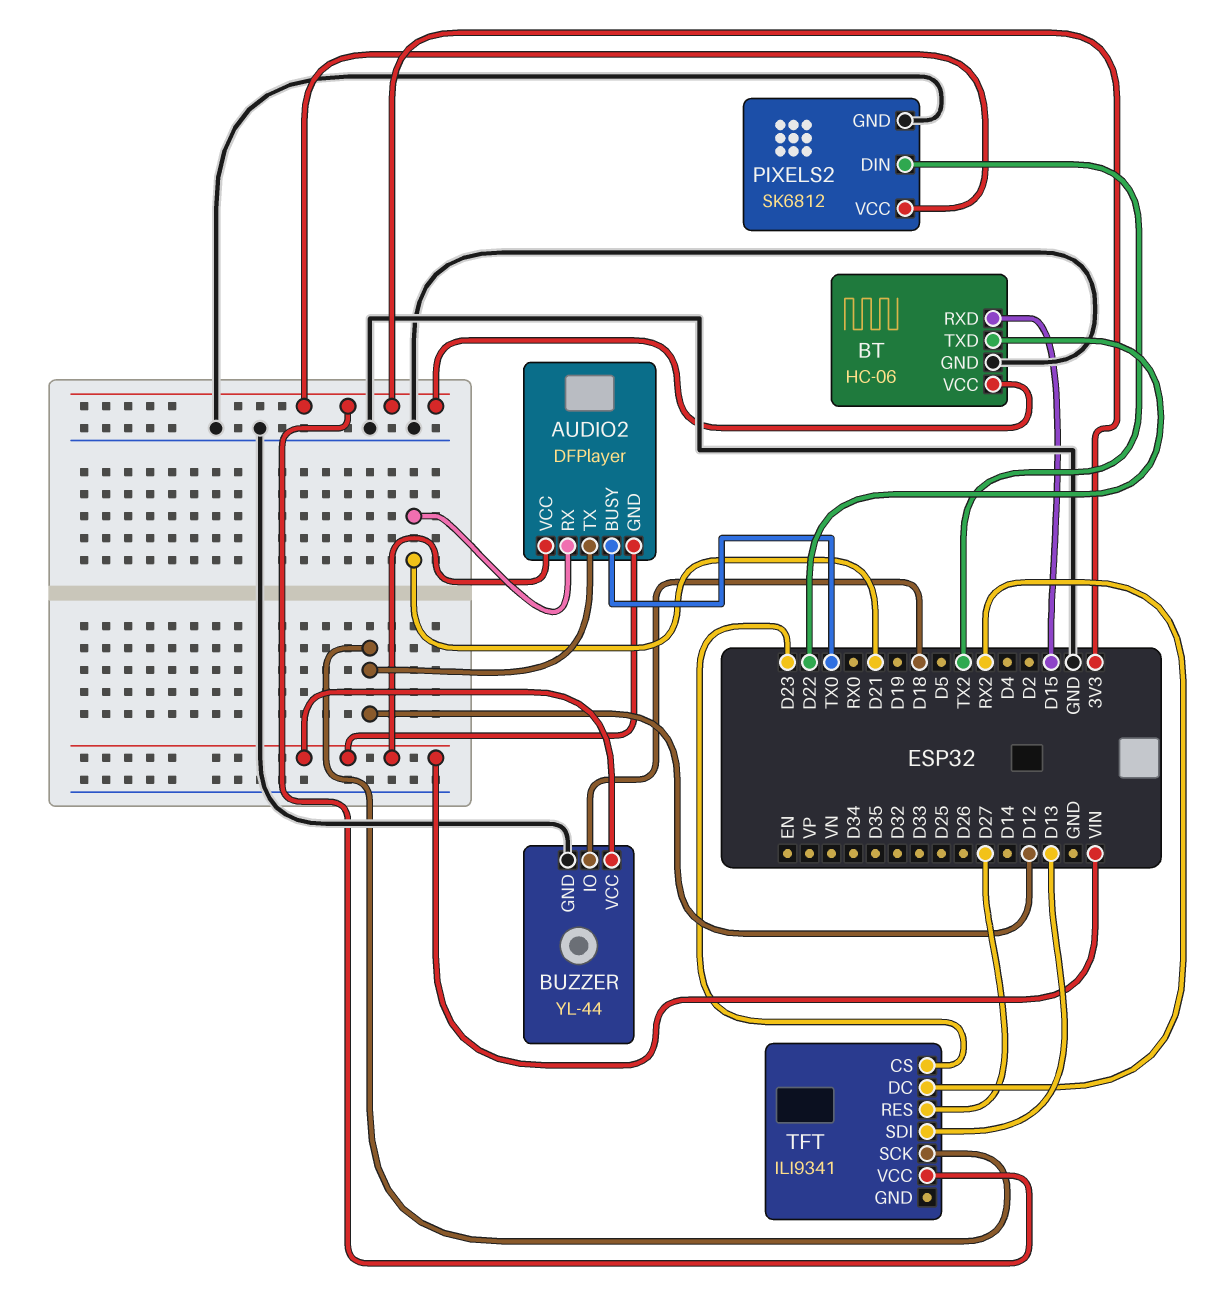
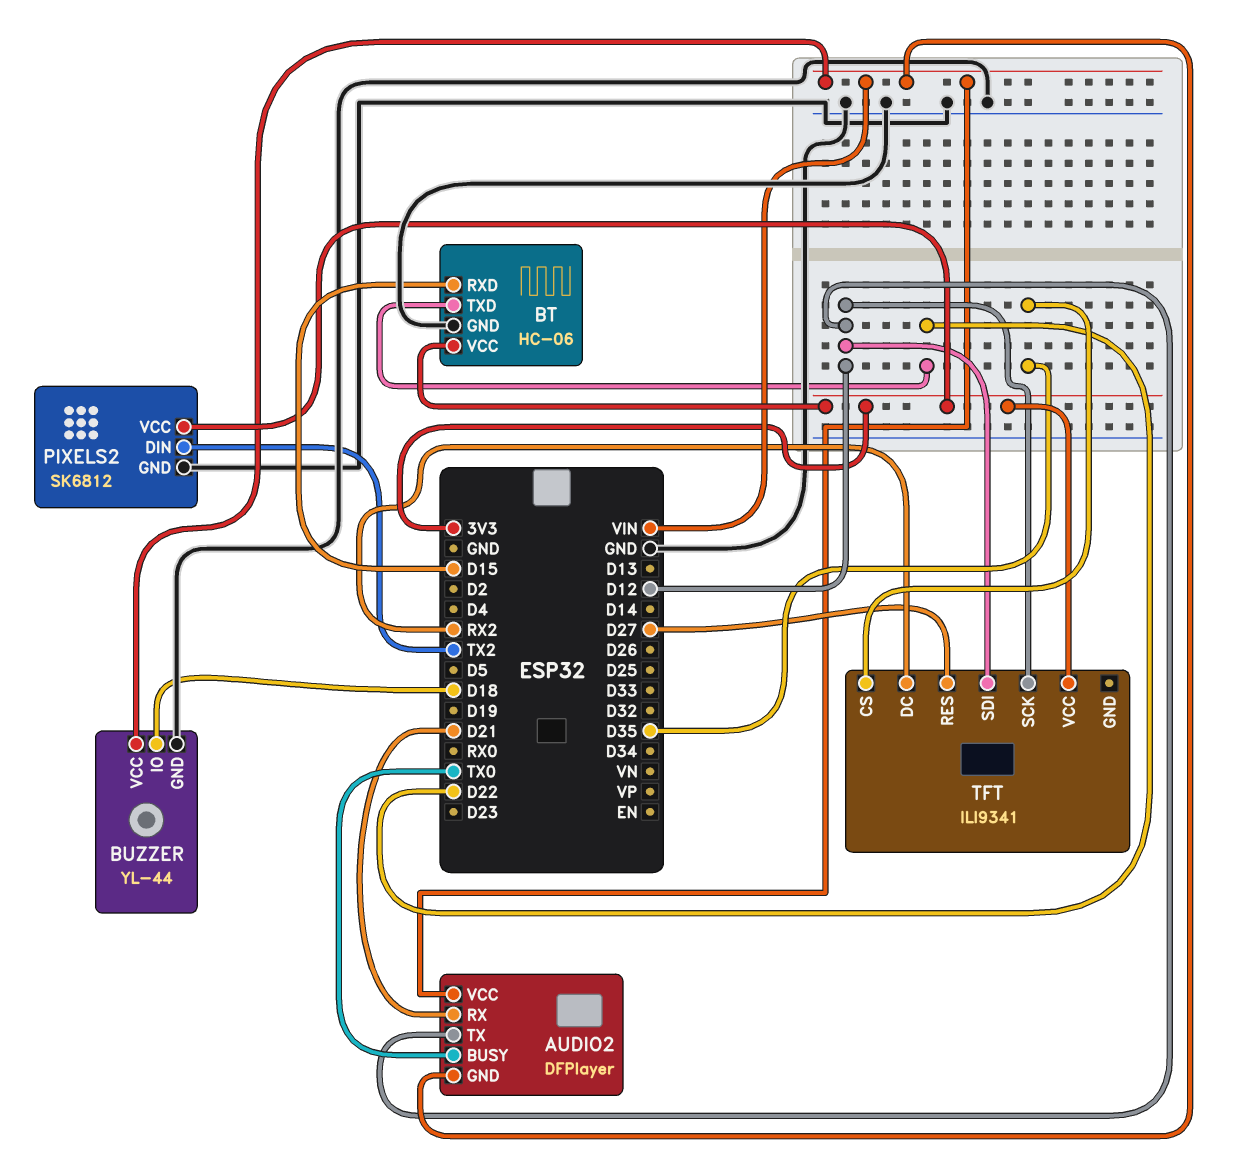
TFT pin CS: D23 -> D35
TFT pin SDI: D13 -> D12

